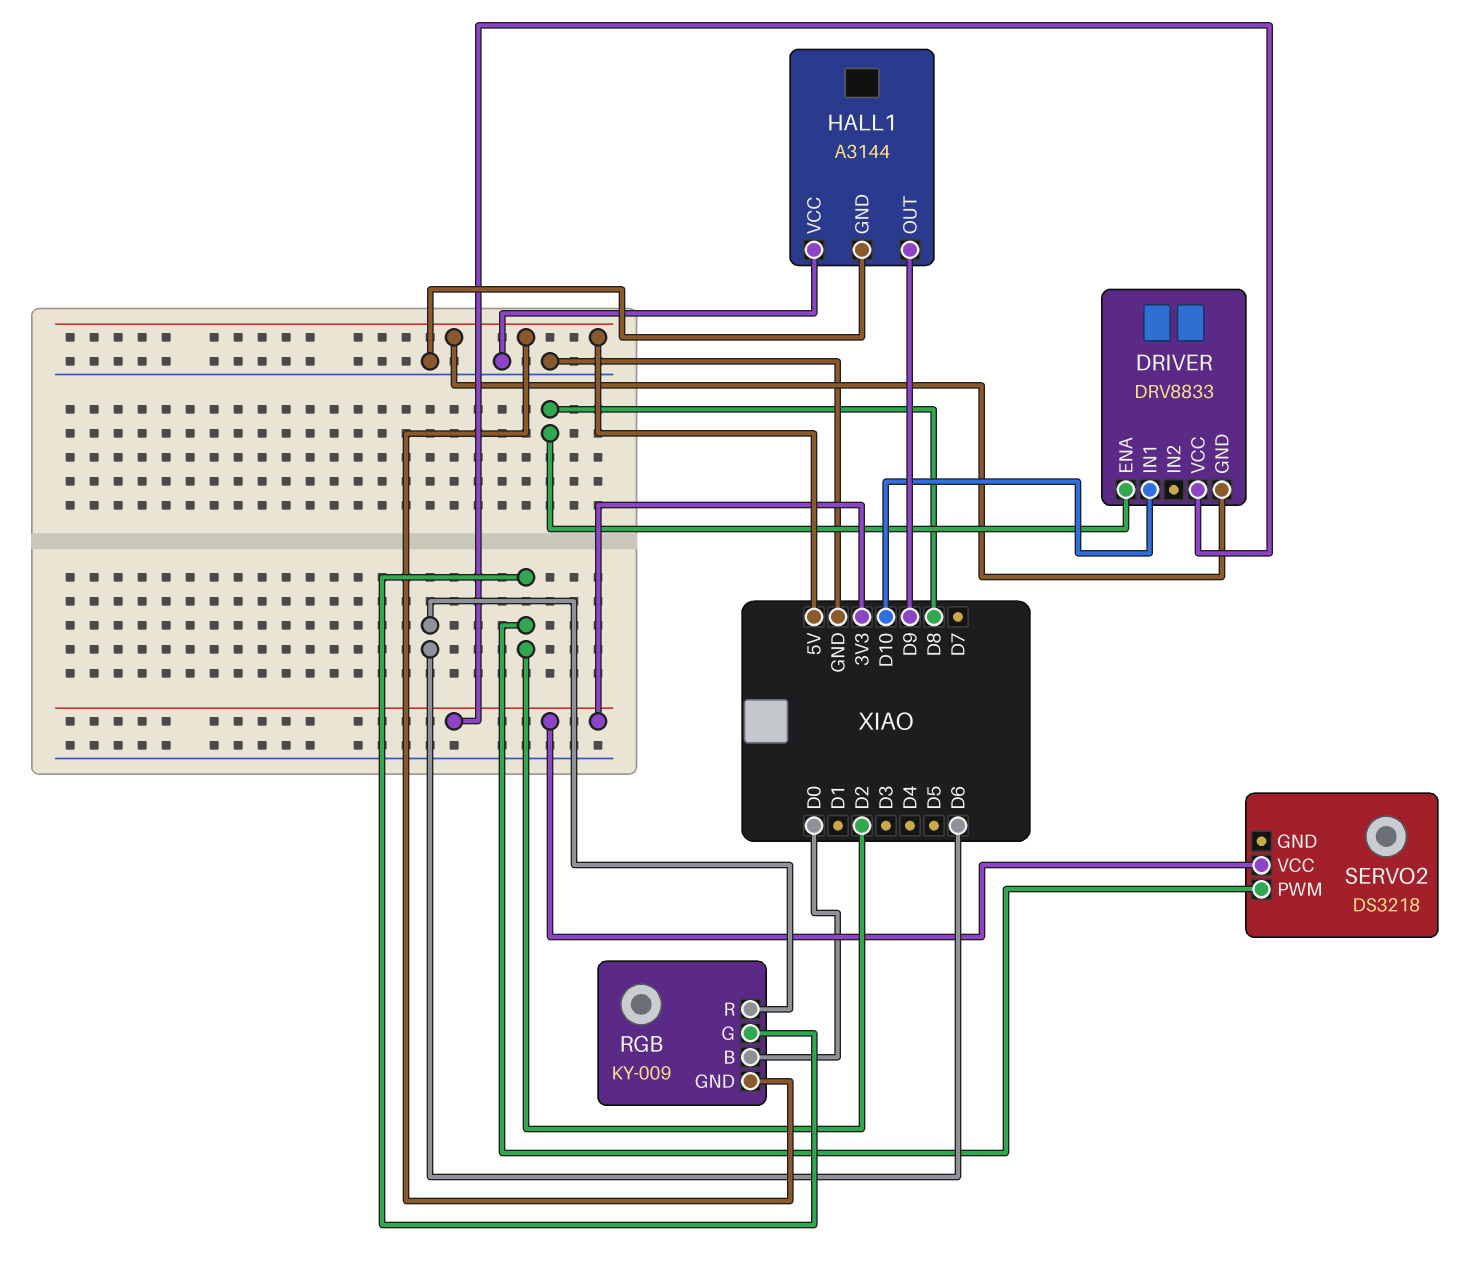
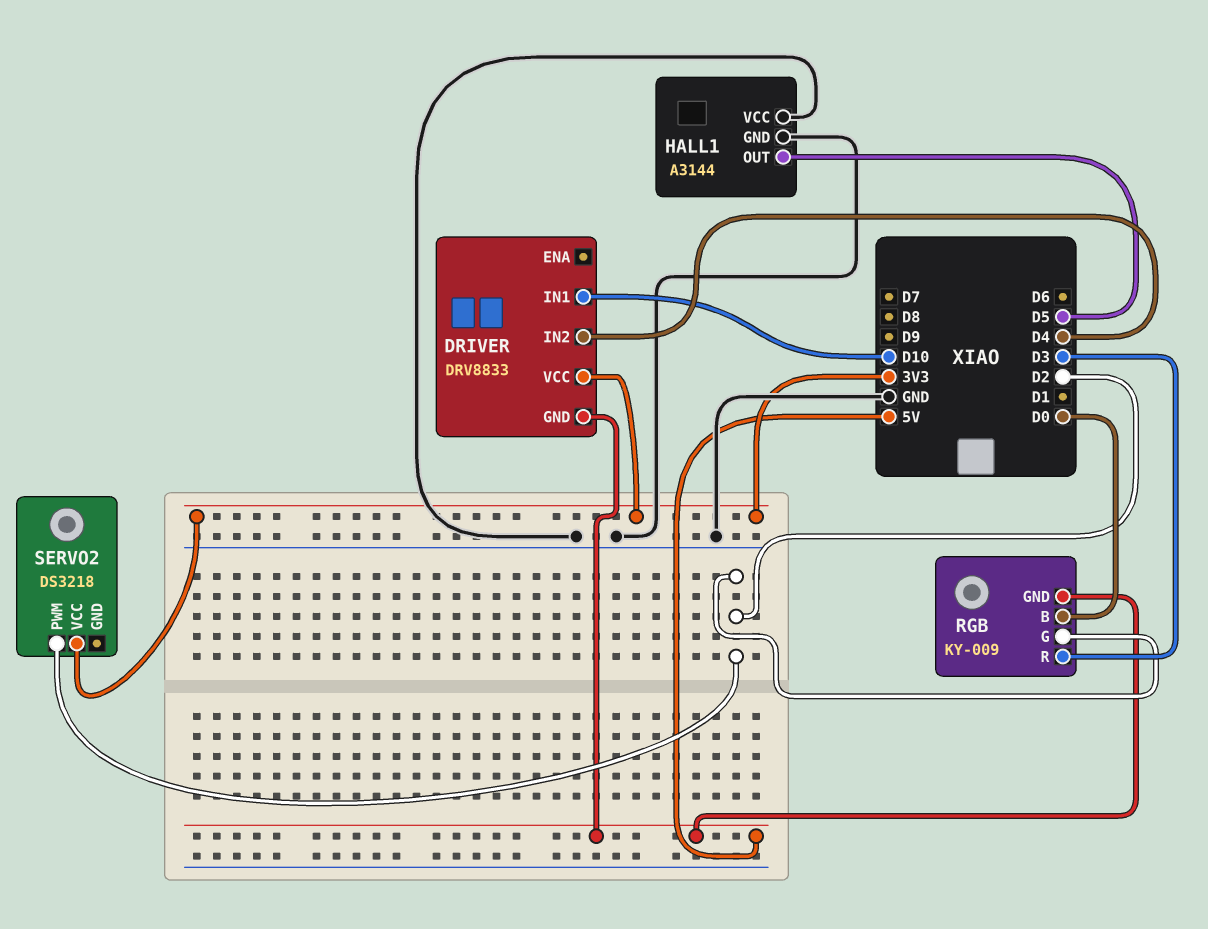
DRIVER pin ENA: D8 -> none
DRIVER pin IN2: none -> D4
HALL1 pin OUT: D9 -> D5
RGB pin R: D6 -> D3

